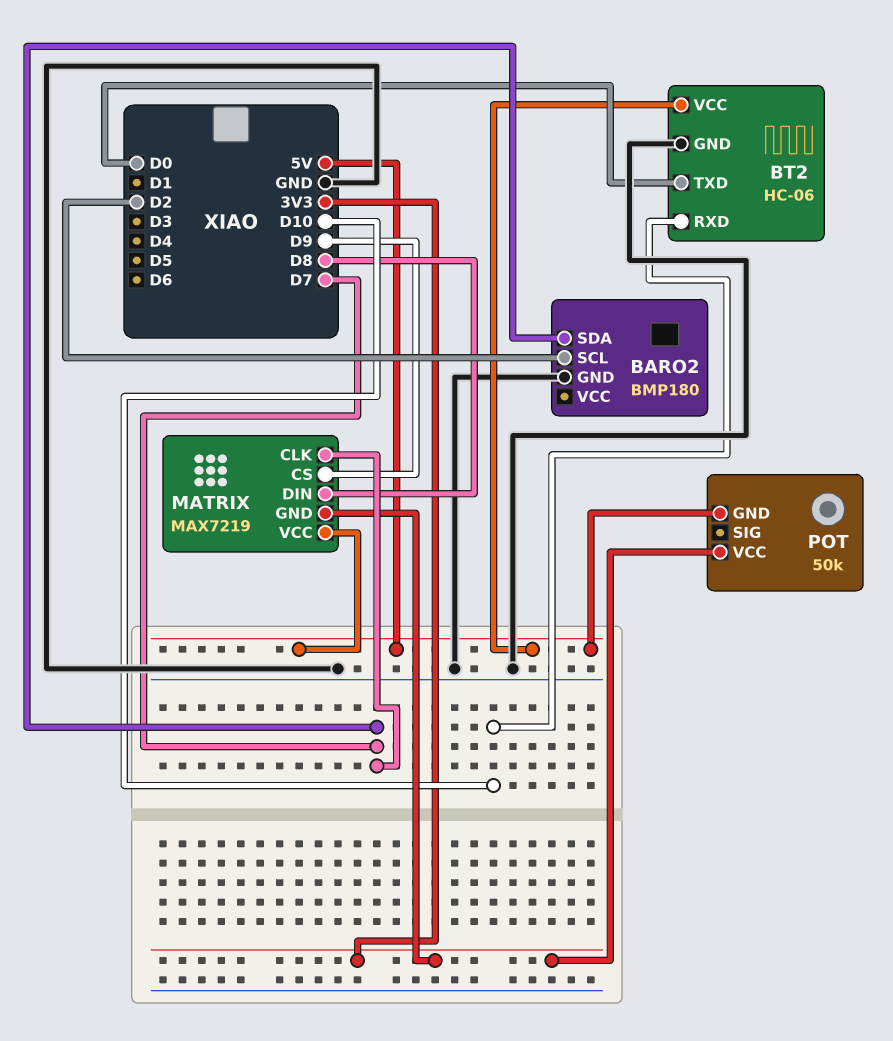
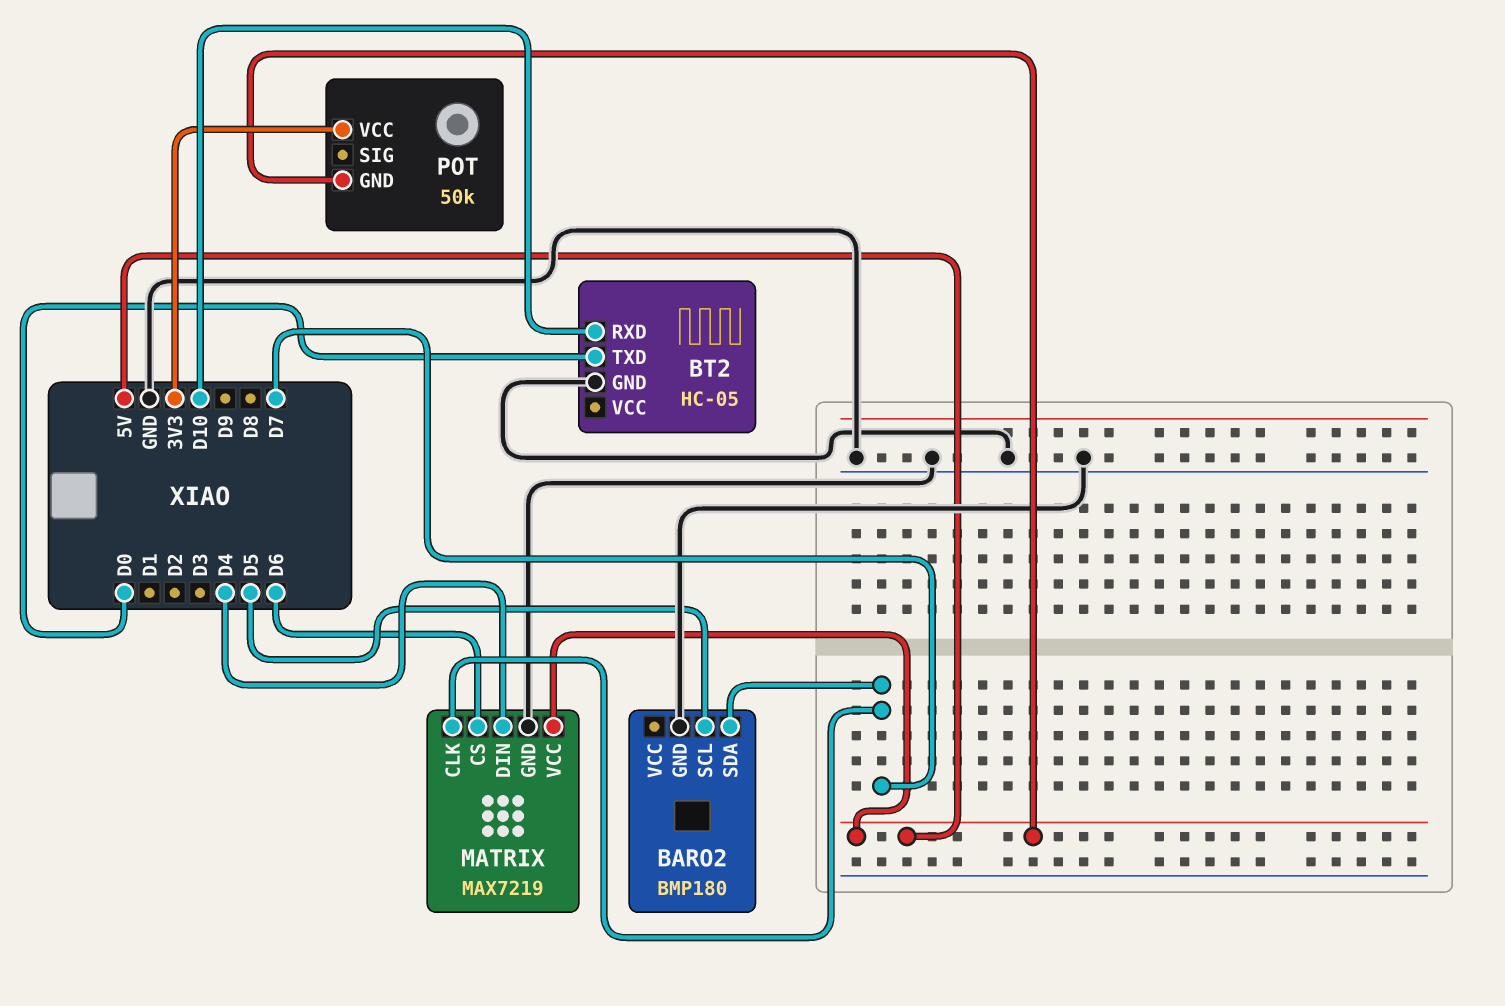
BARO2 pin SCL: D2 -> D5
BT2: HC-06 -> HC-05
BT2 pin VCC: 5V -> none
MATRIX pin CS: D9 -> D6
MATRIX pin DIN: D8 -> D4
MATRIX pin GND: 3V3 -> GND

